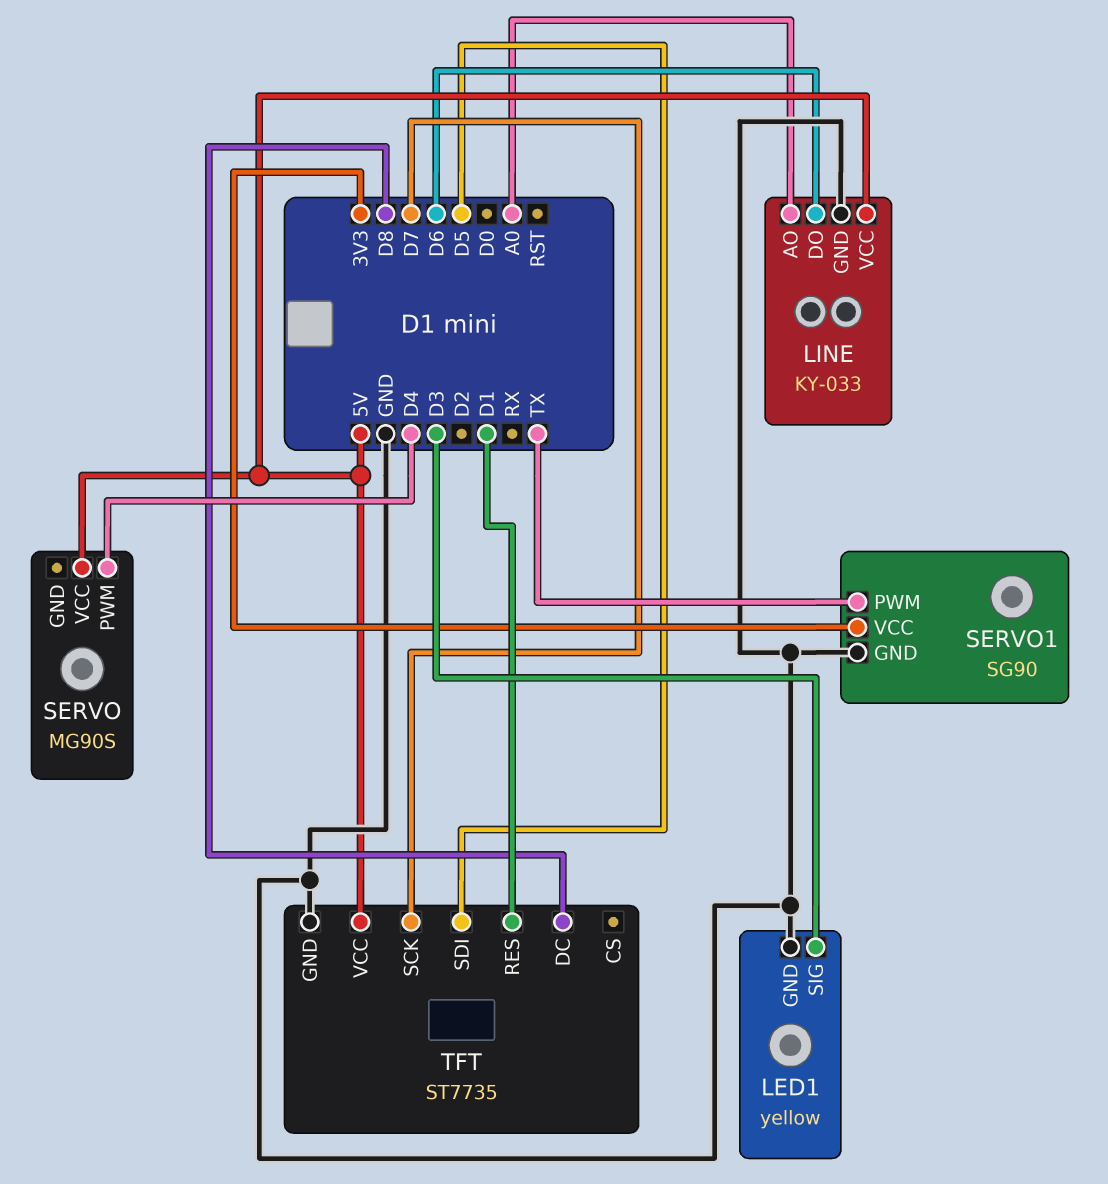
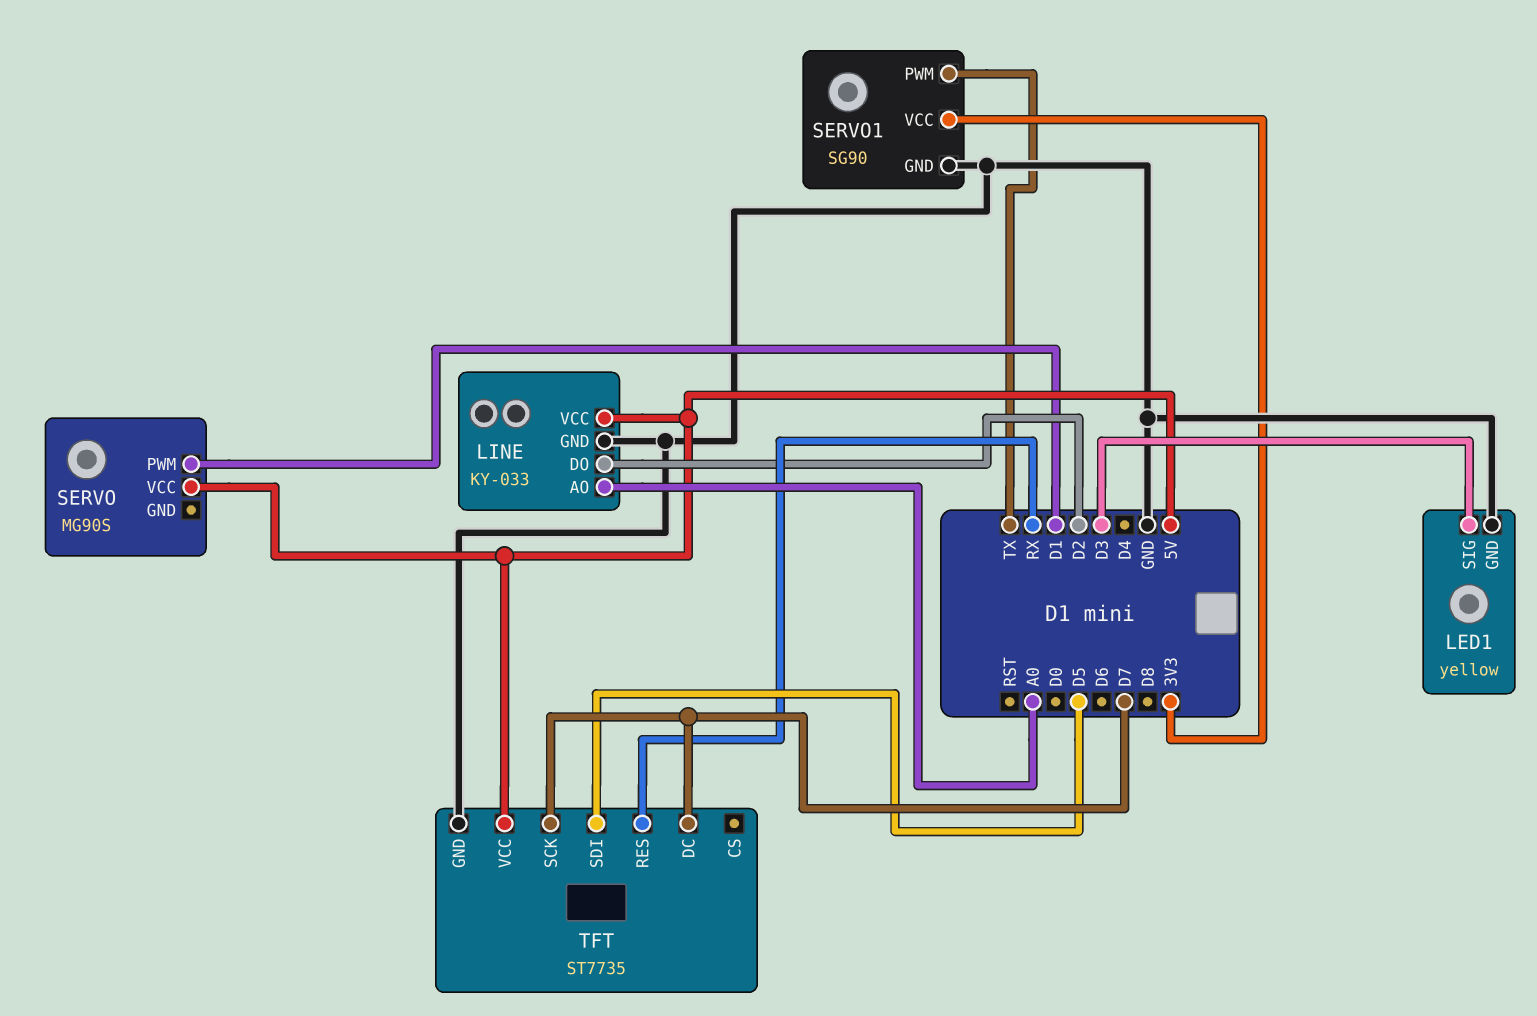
LINE pin DO: D6 -> D2
SERVO pin PWM: D4 -> D1
TFT pin DC: D8 -> D7
TFT pin RES: D1 -> RX

